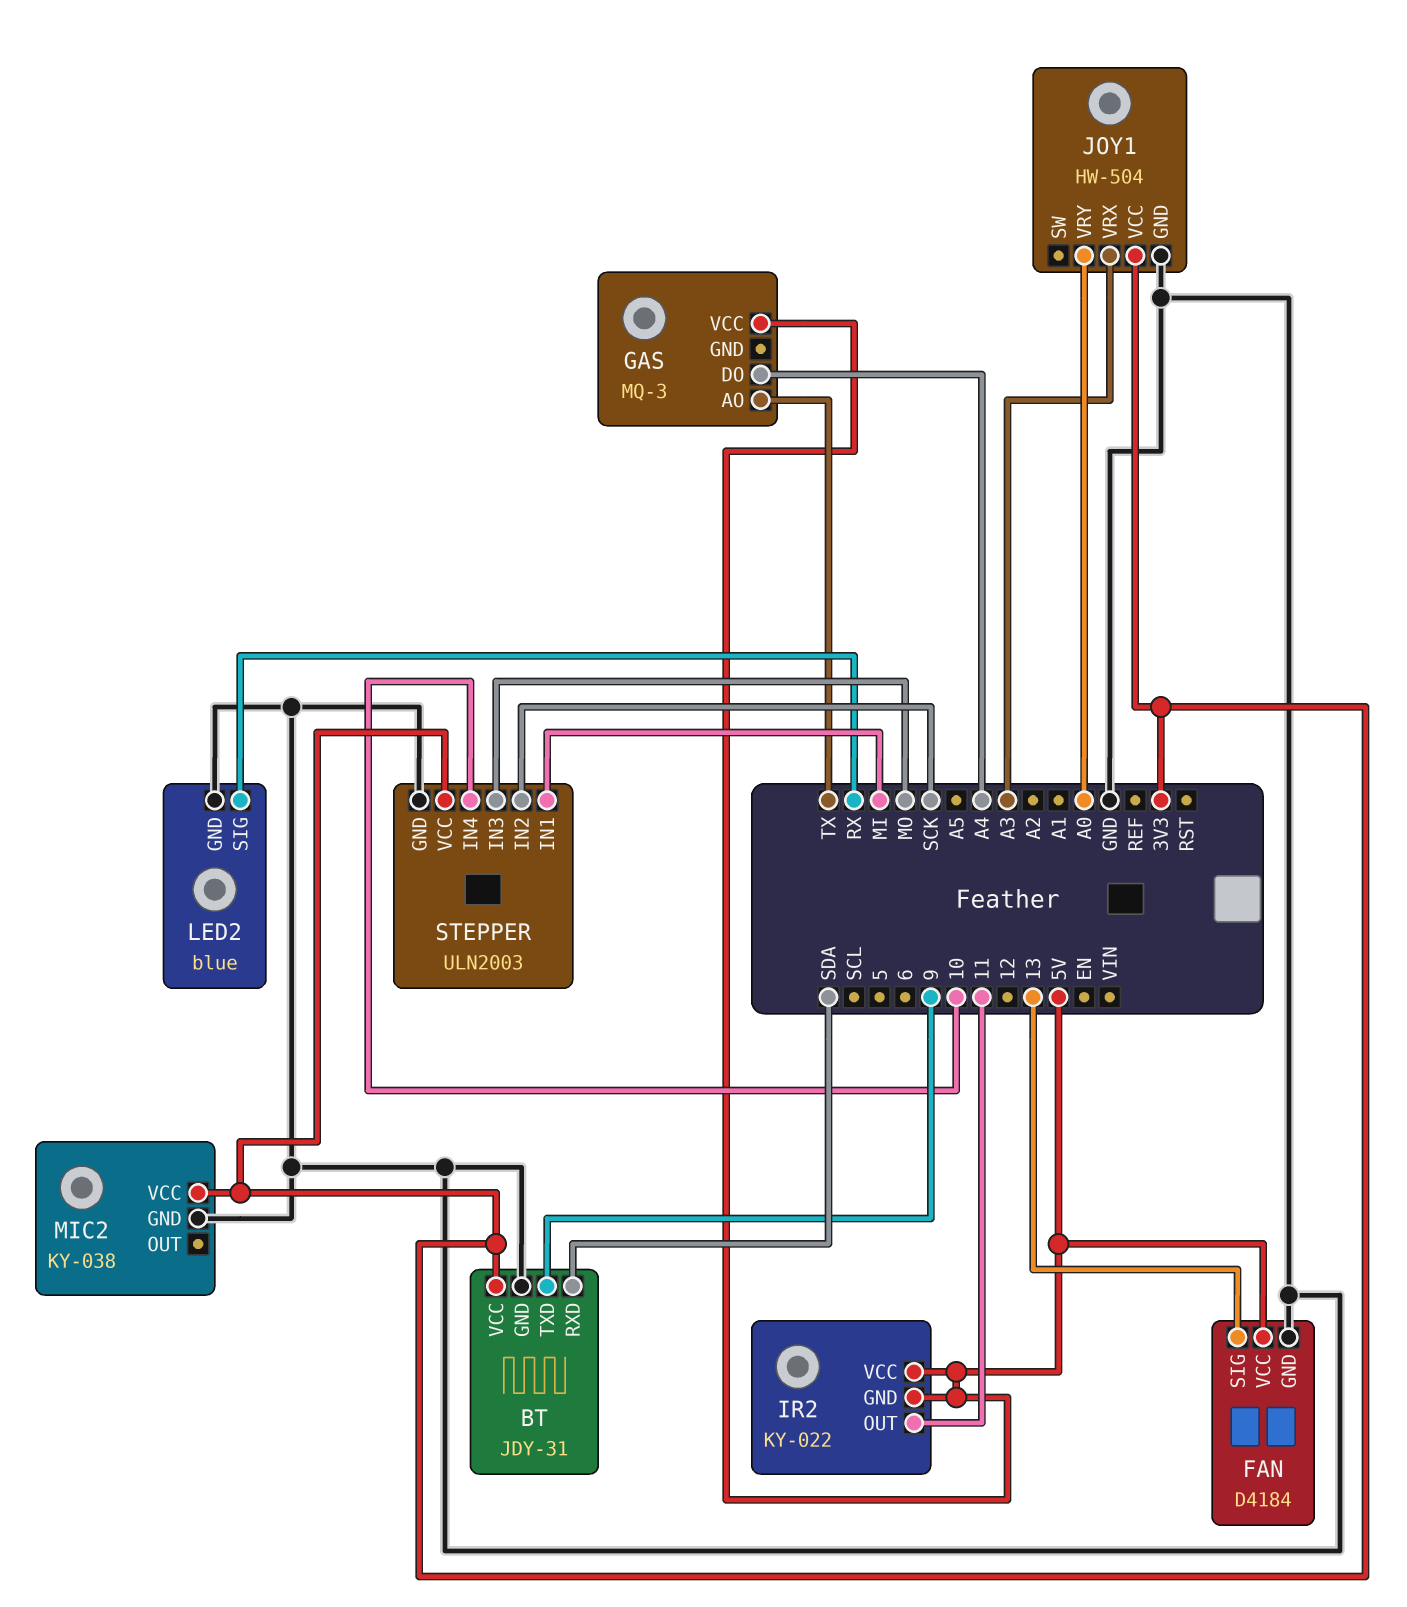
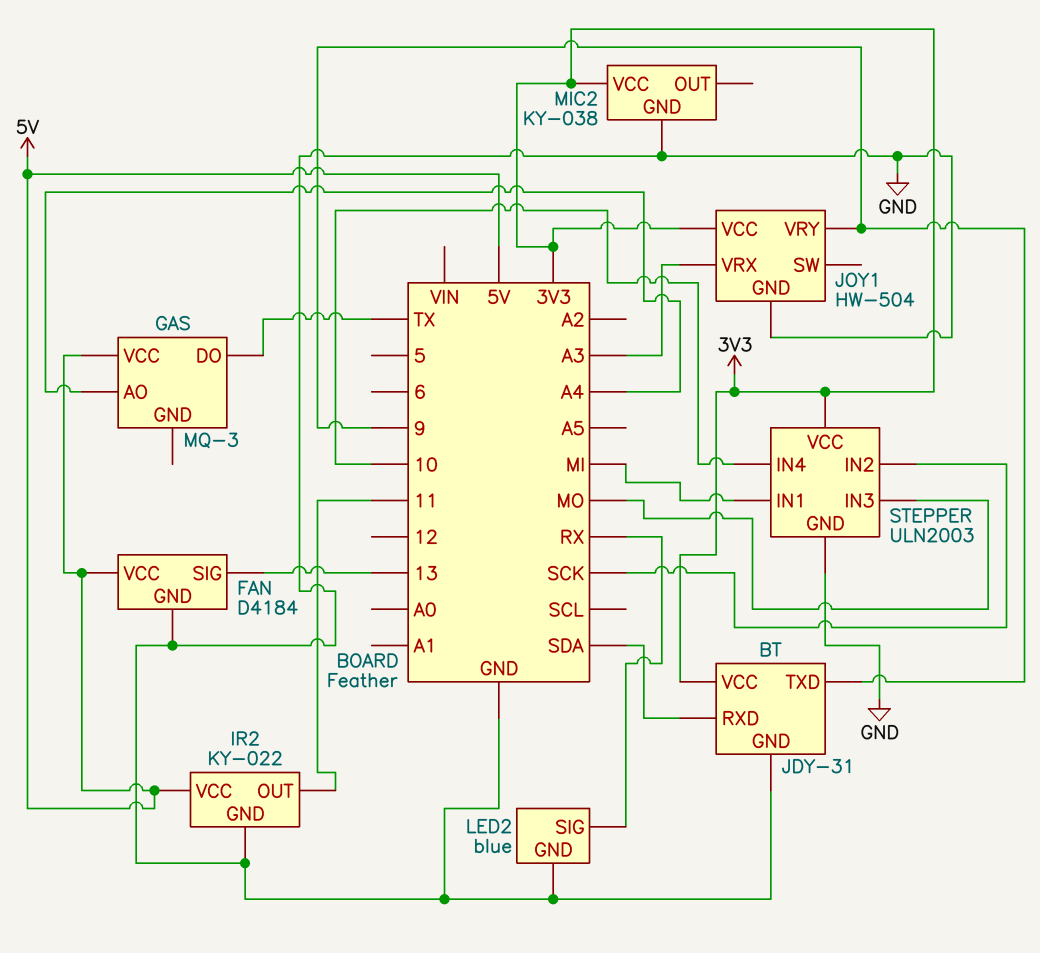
GAS pin AO: TX -> A4
GAS pin DO: A4 -> TX
IR2 pin GND: 5V -> GND
JOY1 pin VRY: A0 -> 9

